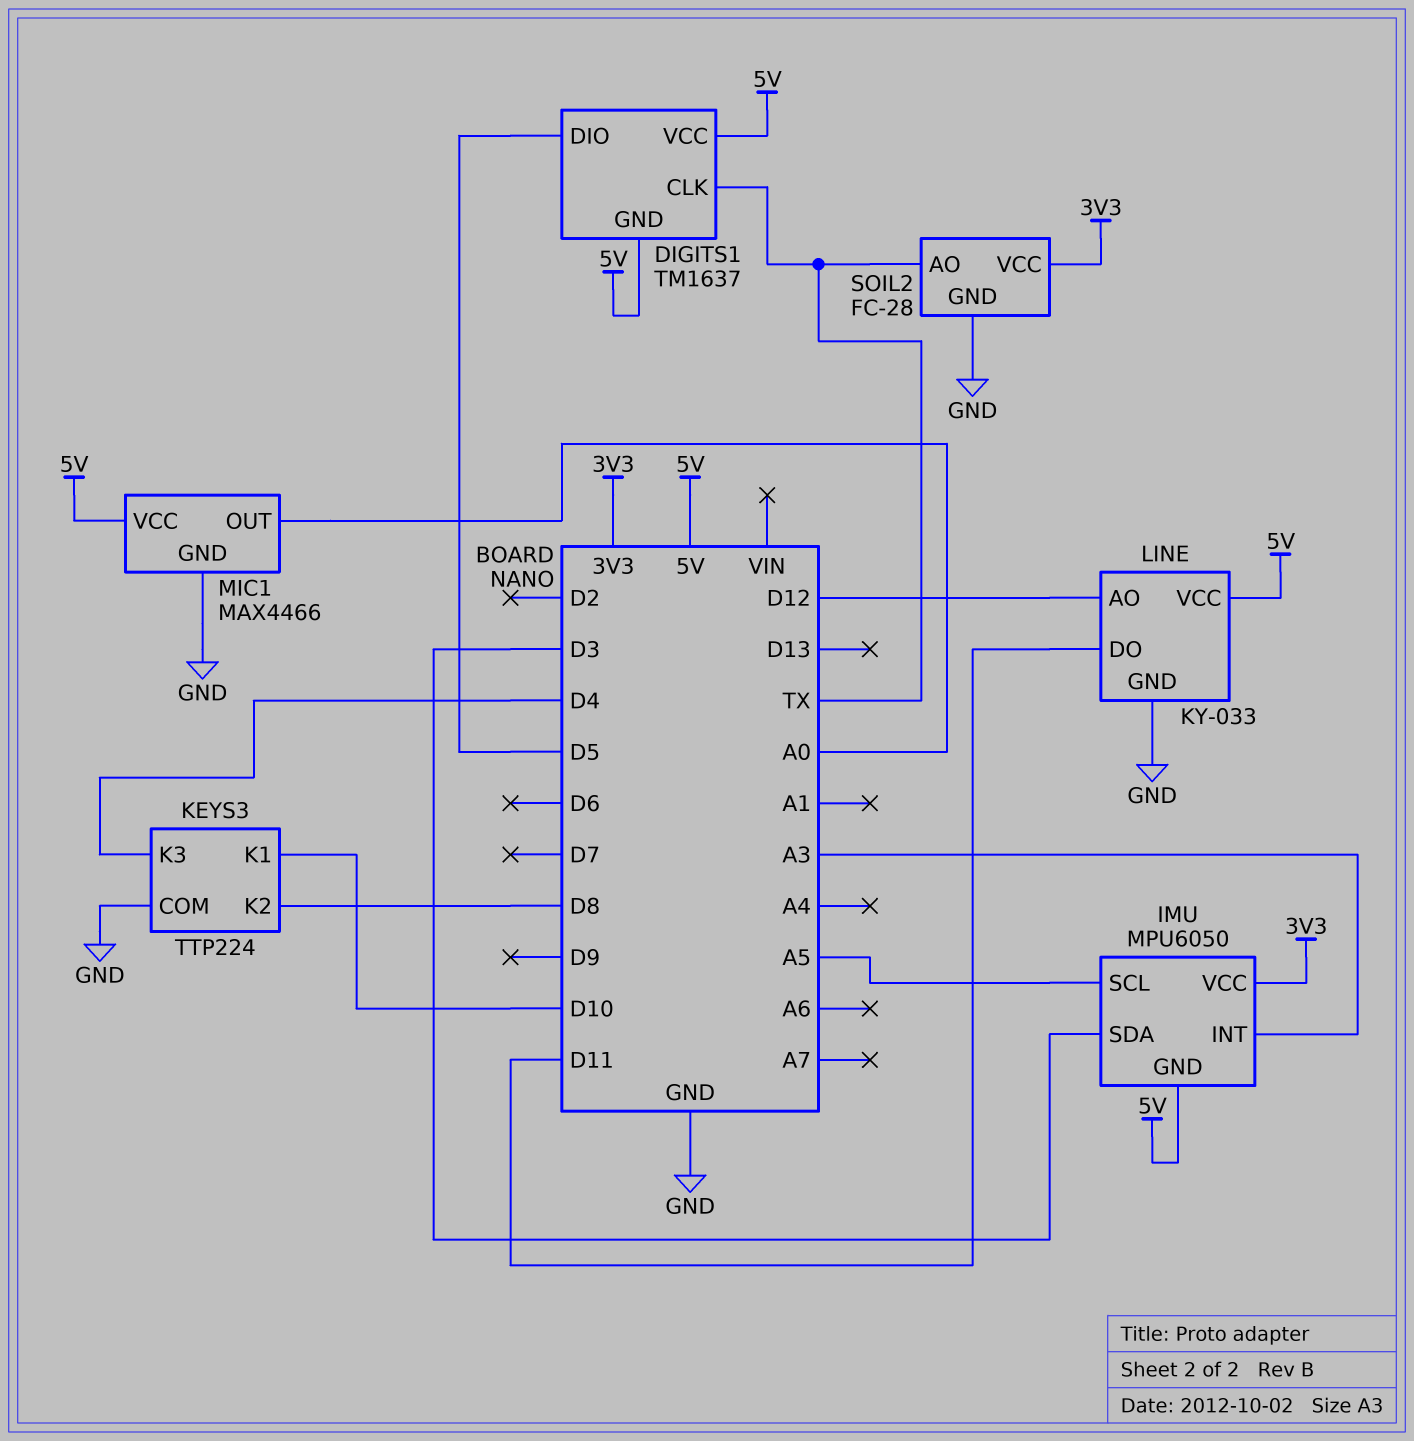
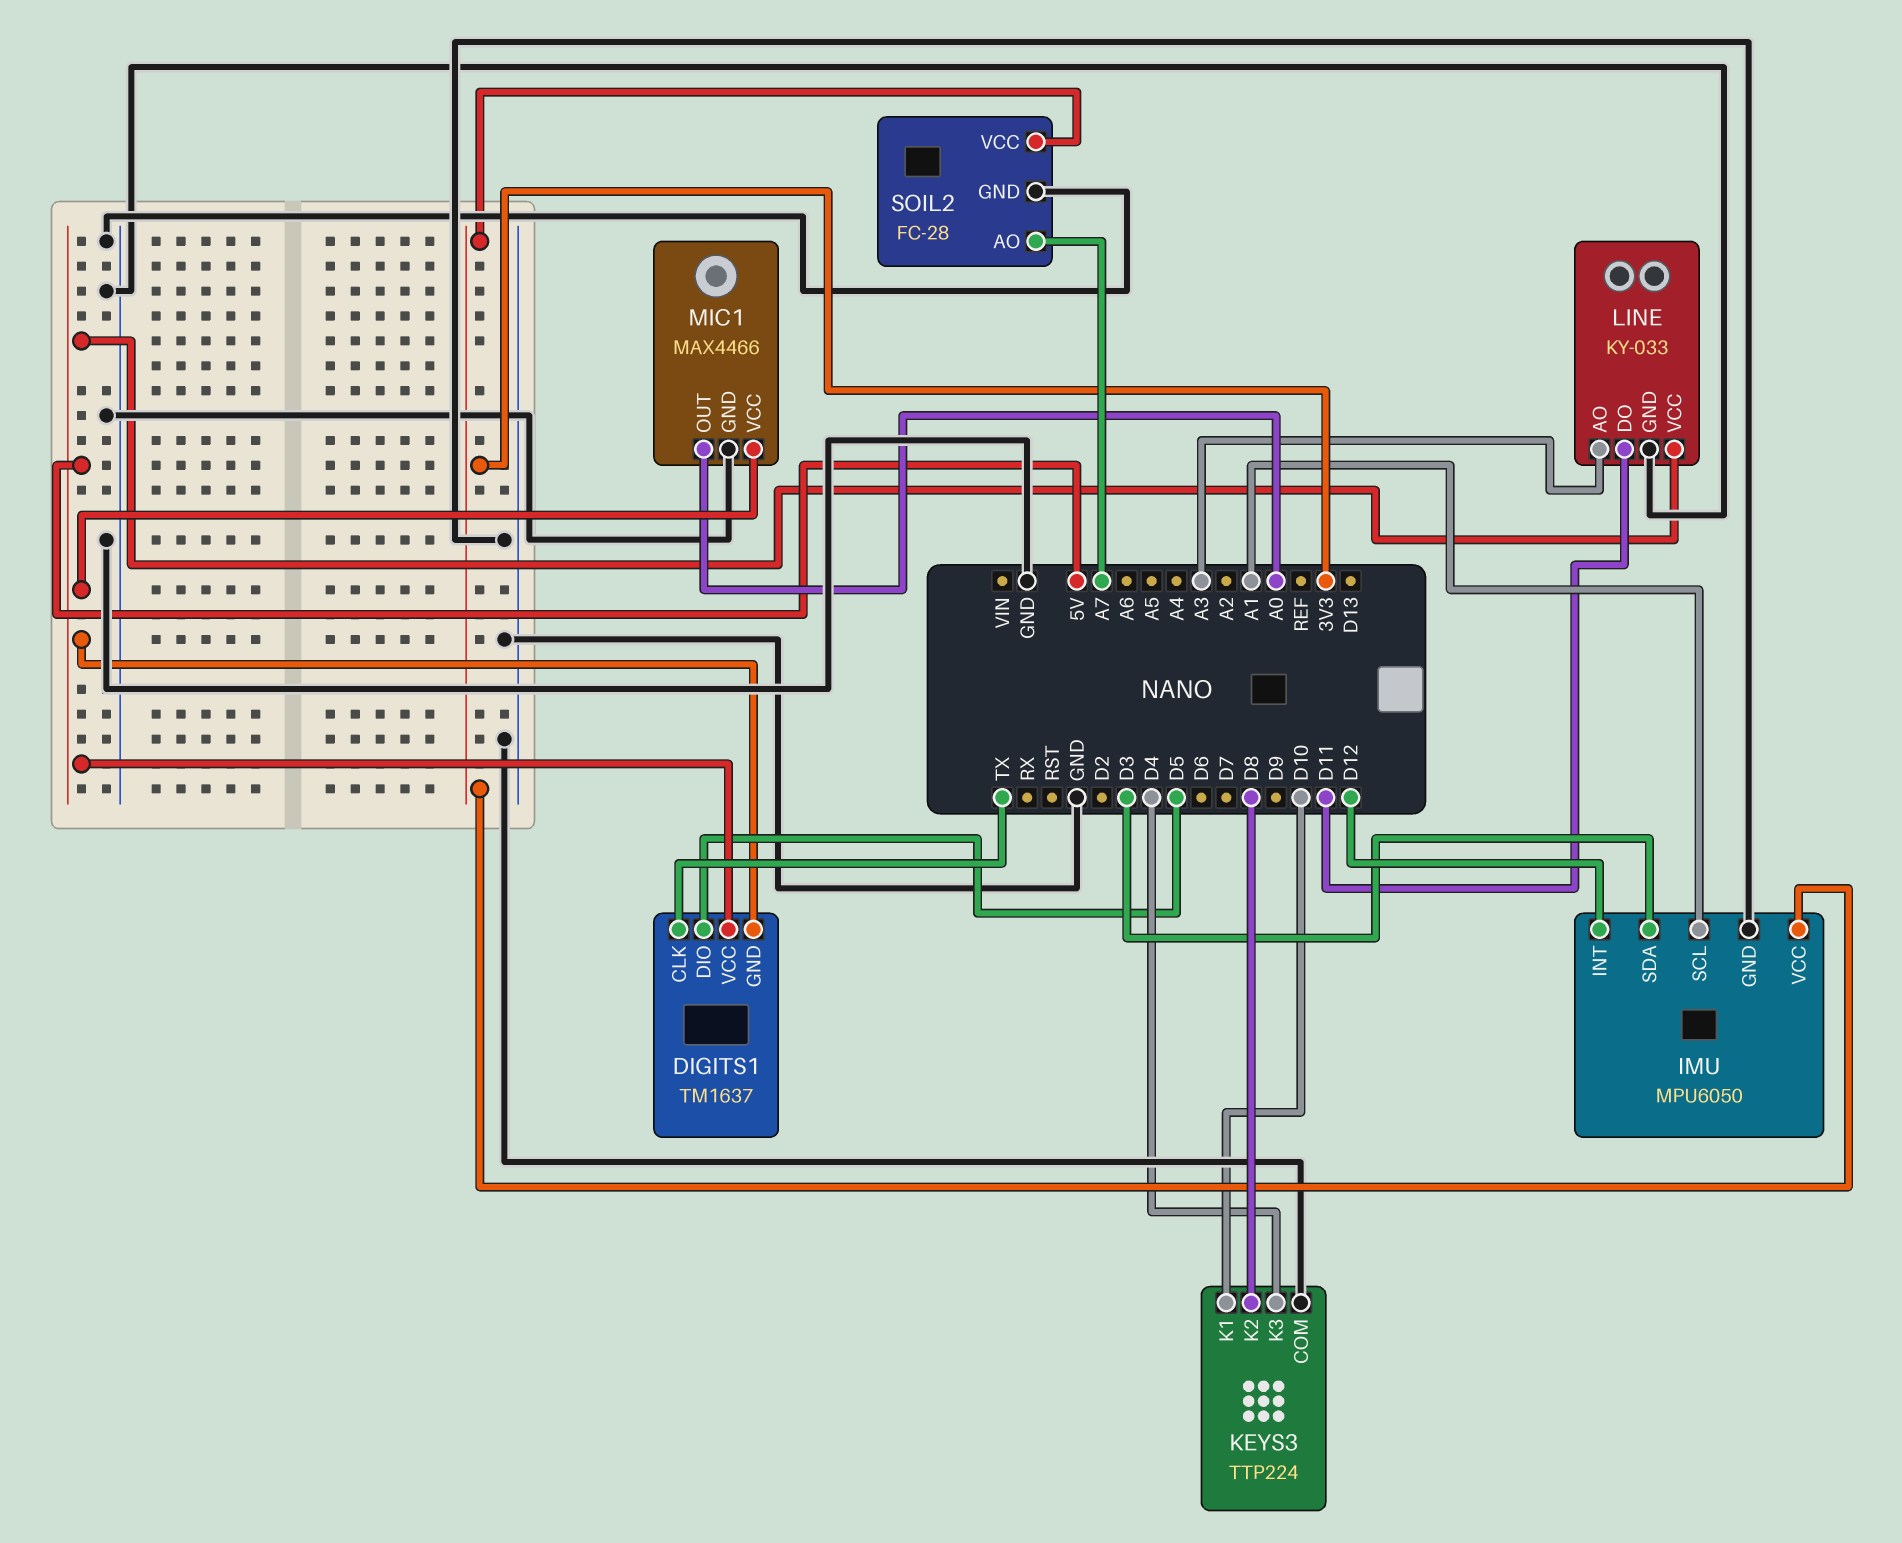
IMU pin GND: 5V -> GND
IMU pin INT: A3 -> D12
IMU pin SCL: A5 -> A1
LINE pin AO: D12 -> A3
SOIL2 pin AO: TX -> A7

